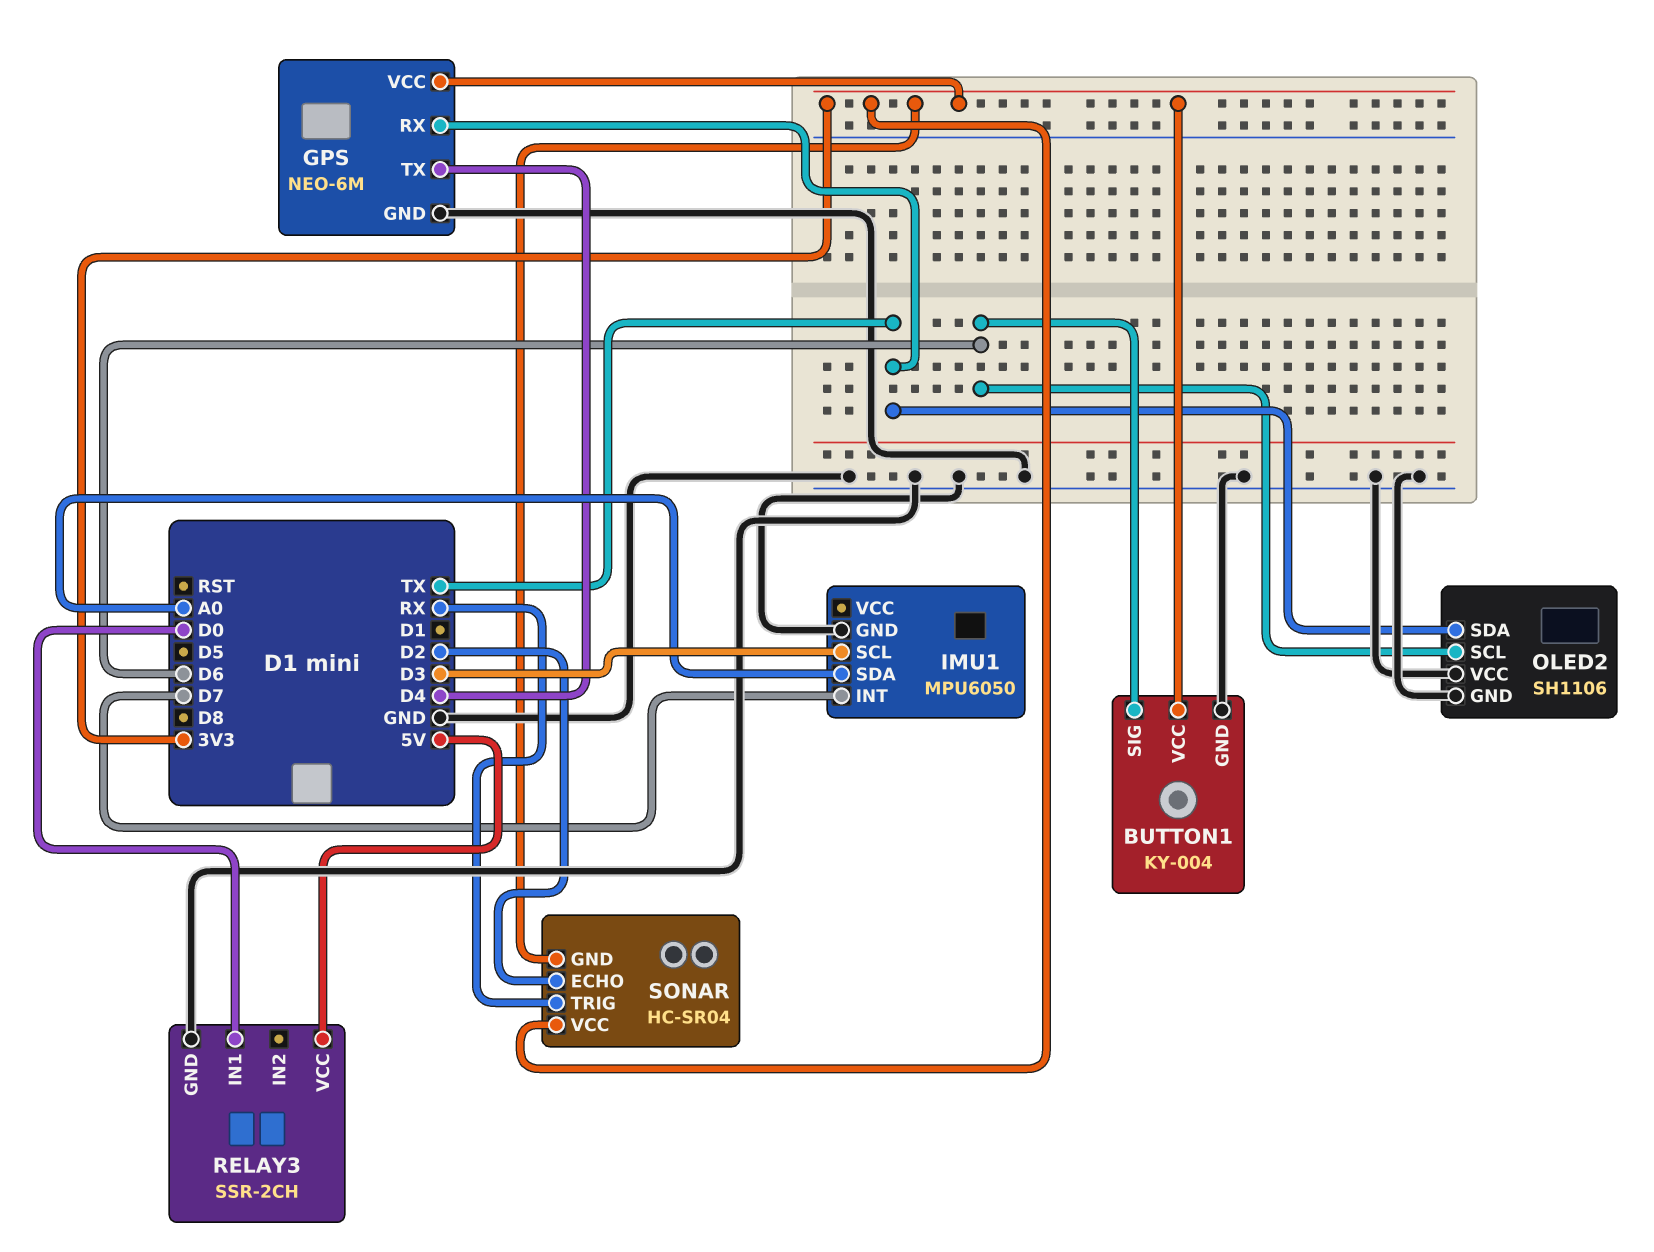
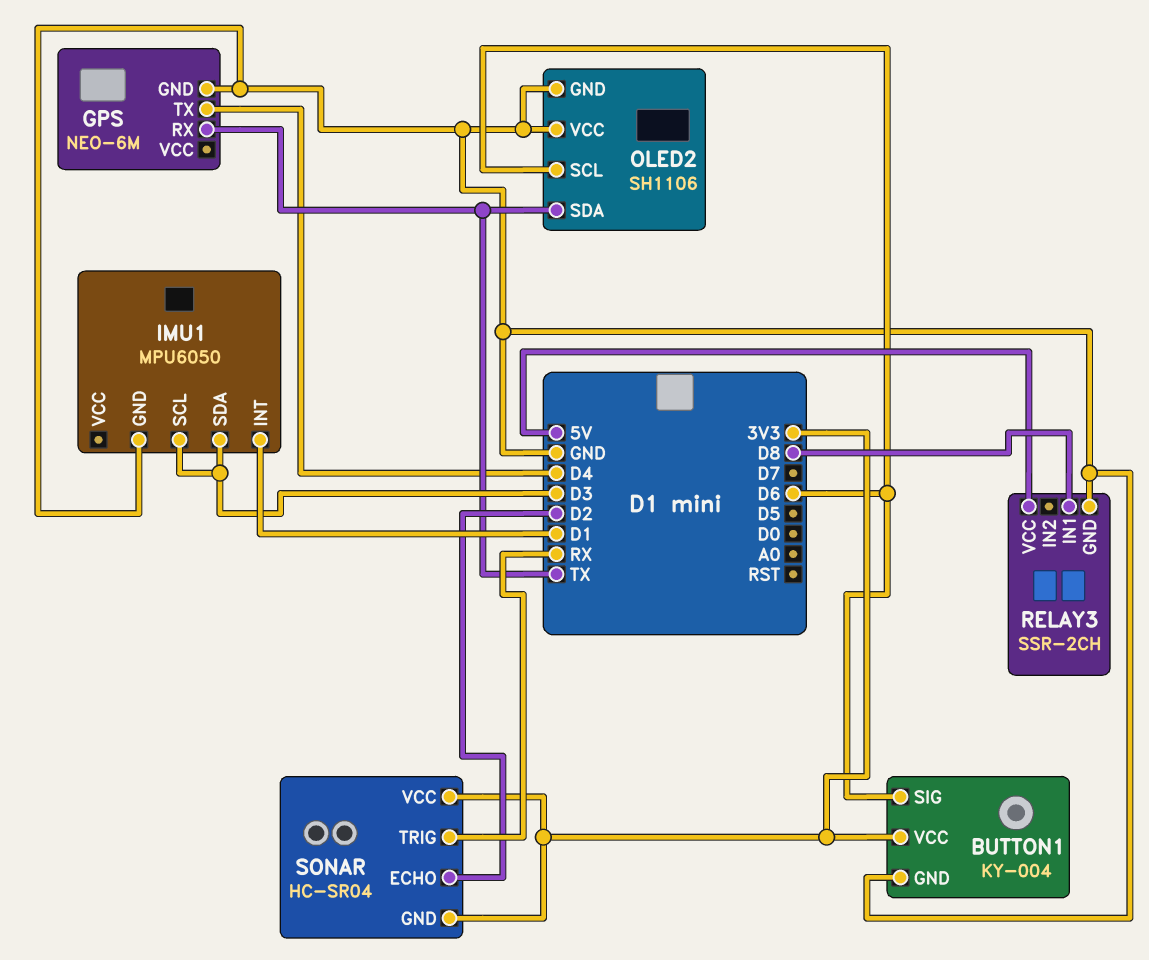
GPS pin VCC: 3V3 -> none
IMU1 pin INT: D7 -> D1
IMU1 pin SDA: A0 -> D3
RELAY3 pin IN1: D0 -> D8

